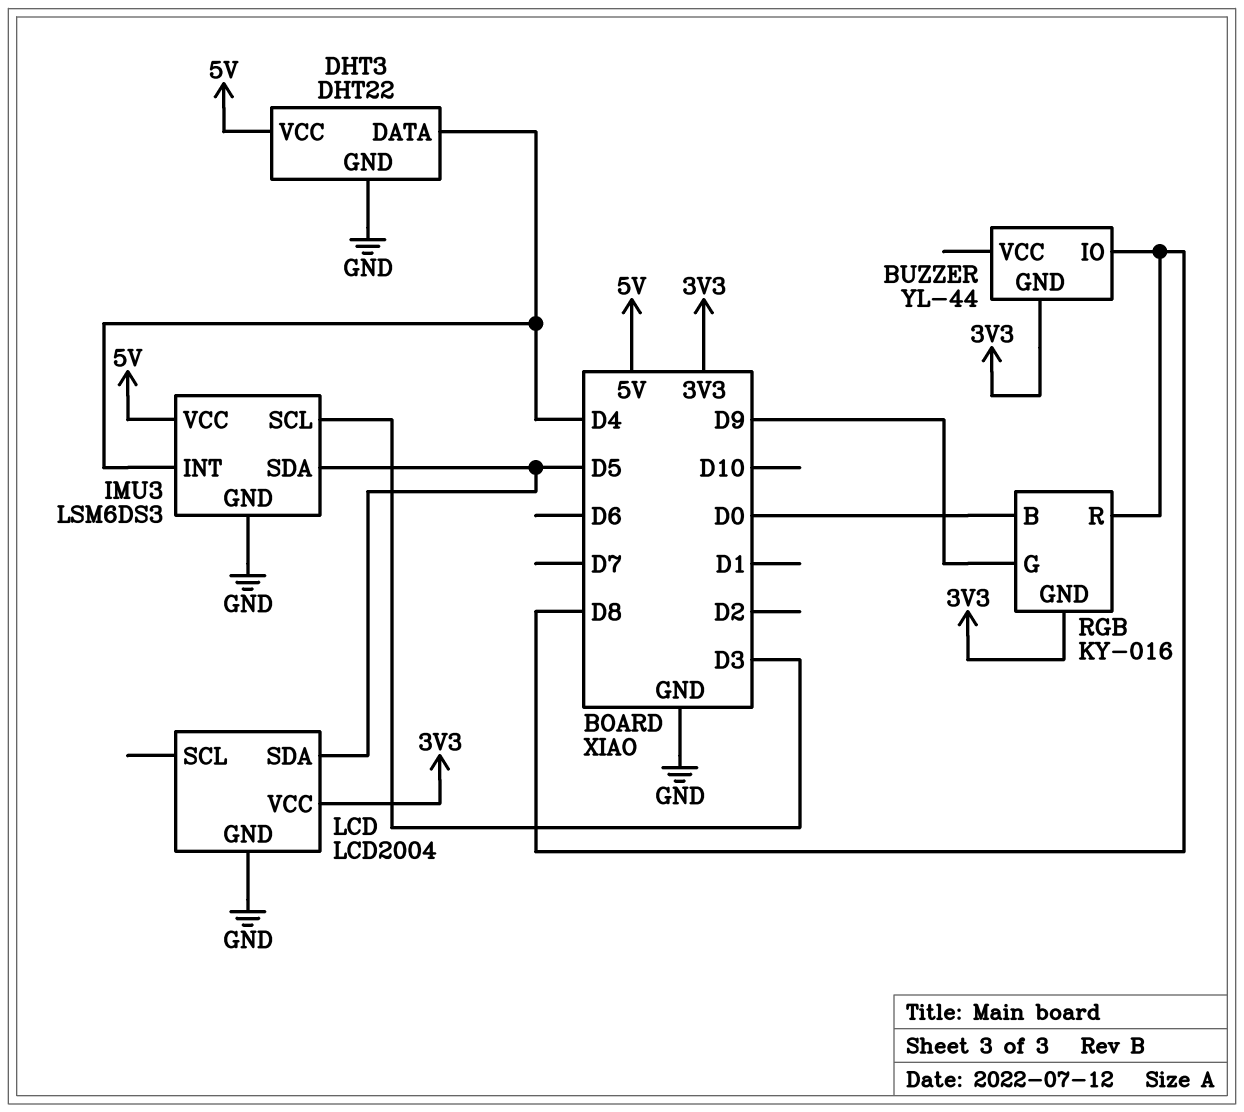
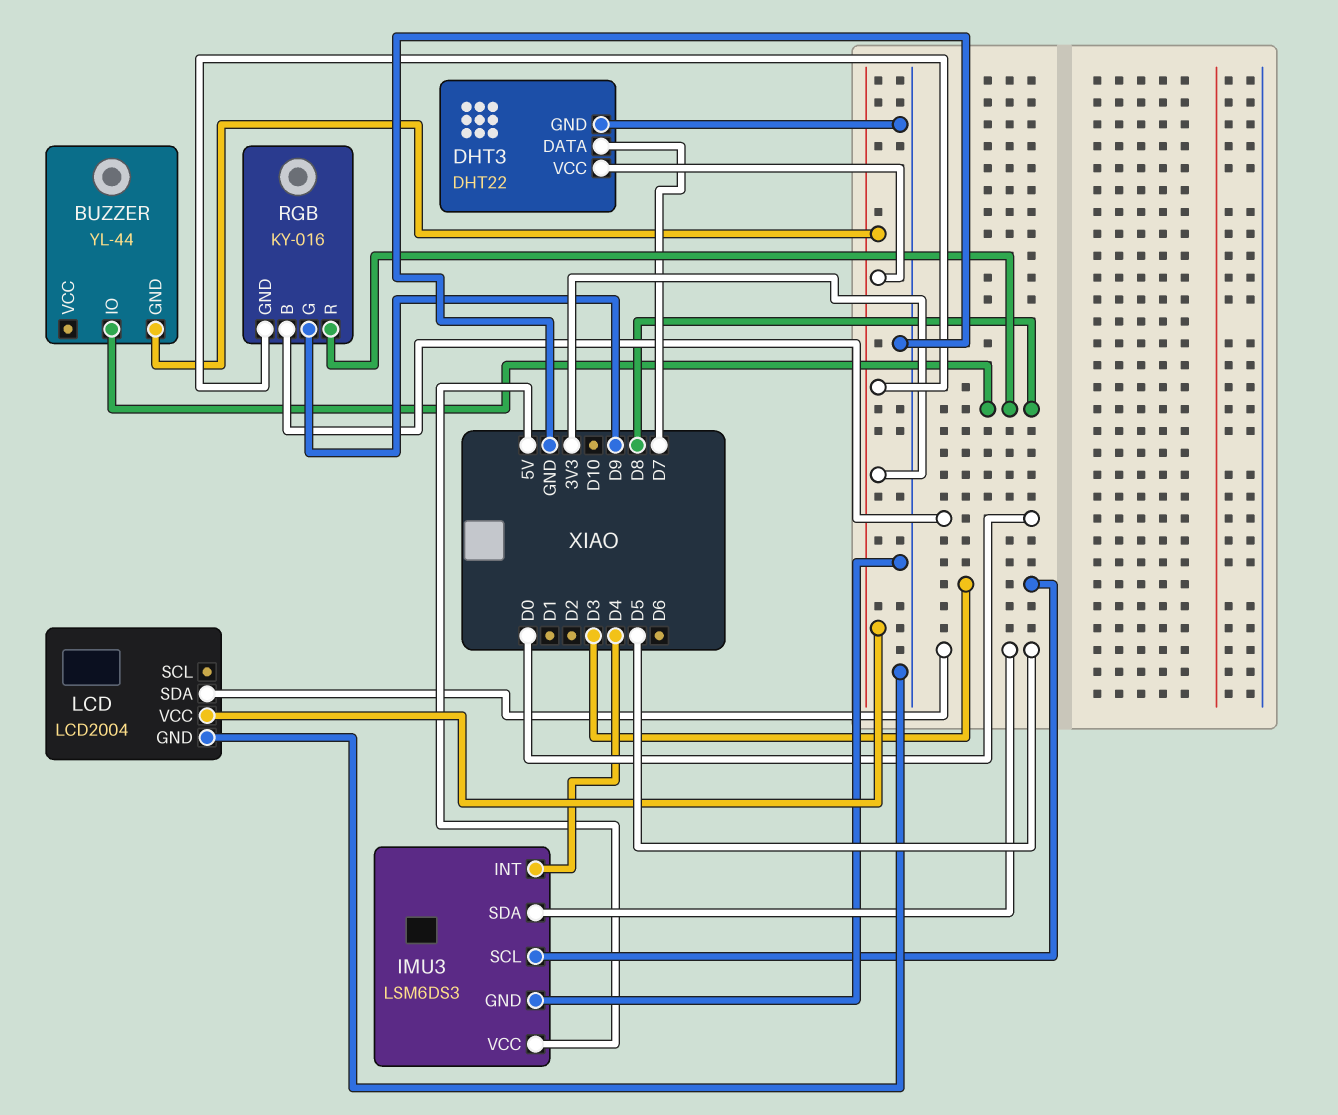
DHT3 pin DATA: D4 -> D7
DHT3 pin VCC: 5V -> 3V3

